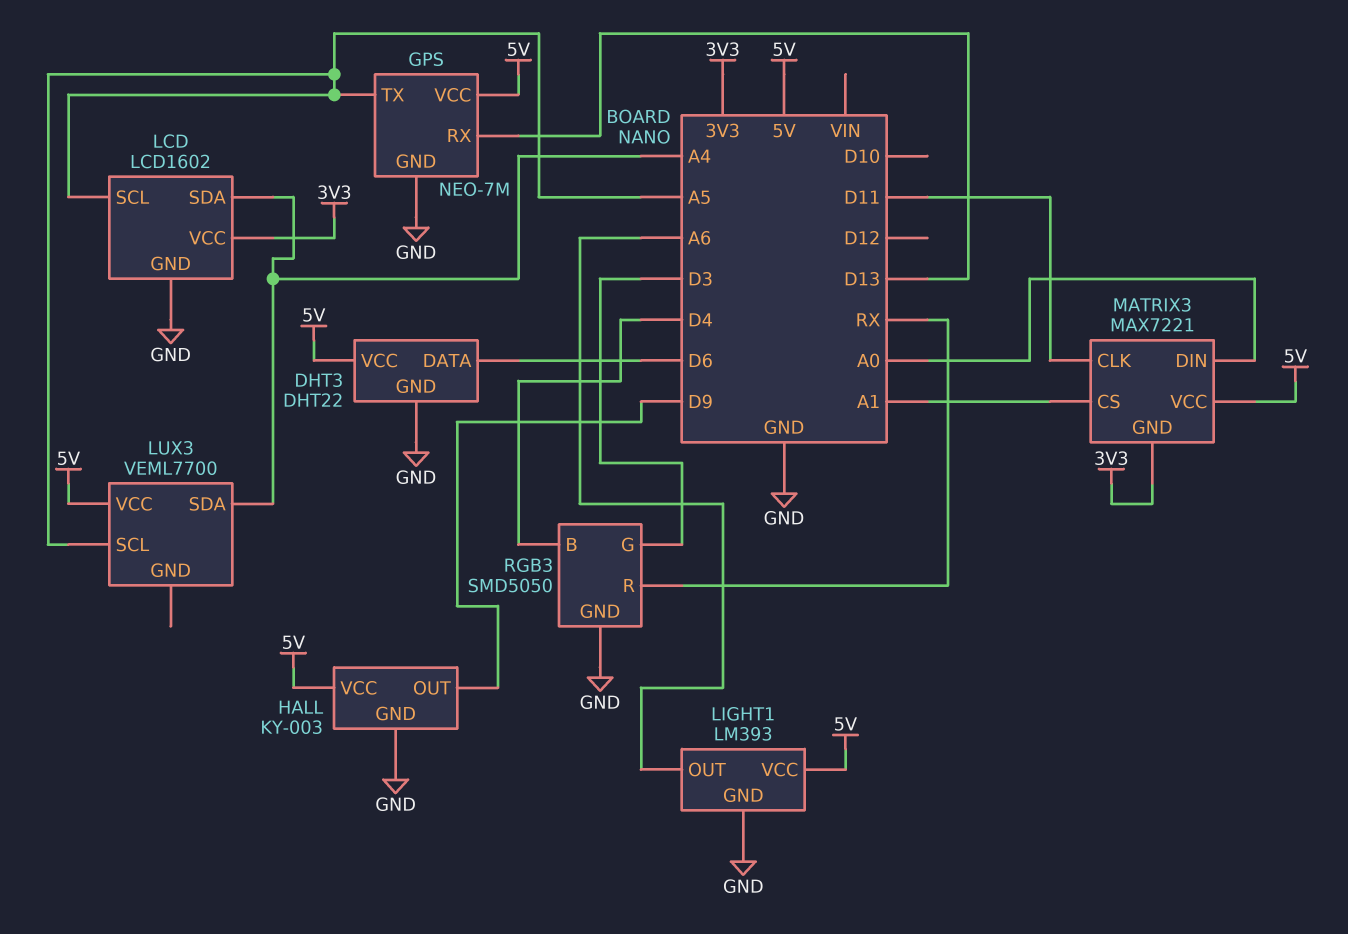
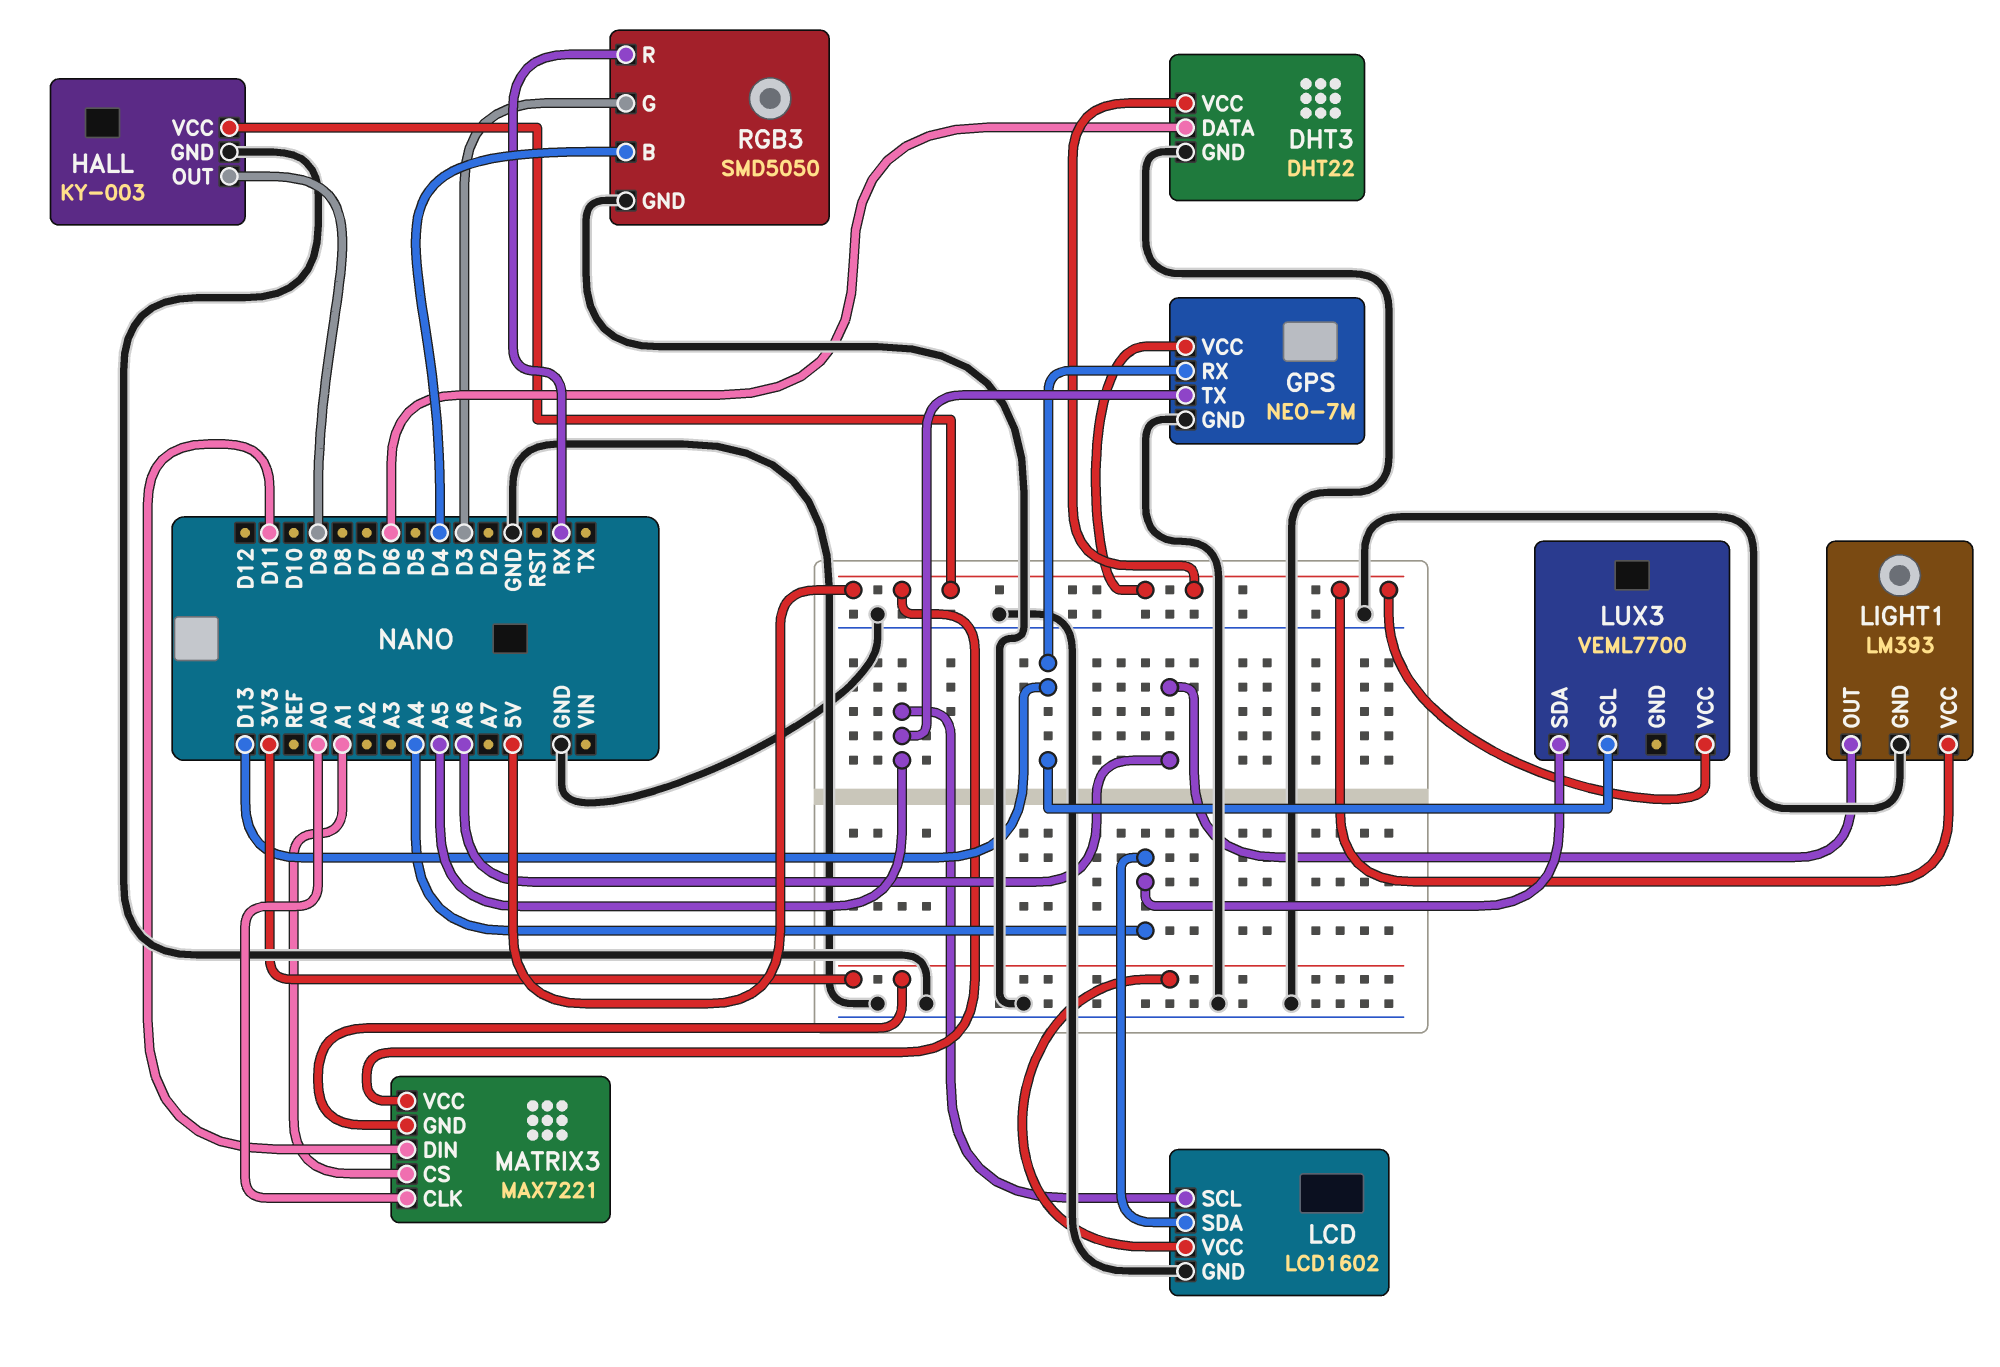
LUX3 pin SCL: A5 -> D13
MATRIX3 pin CLK: D11 -> A0
MATRIX3 pin DIN: A0 -> D11

